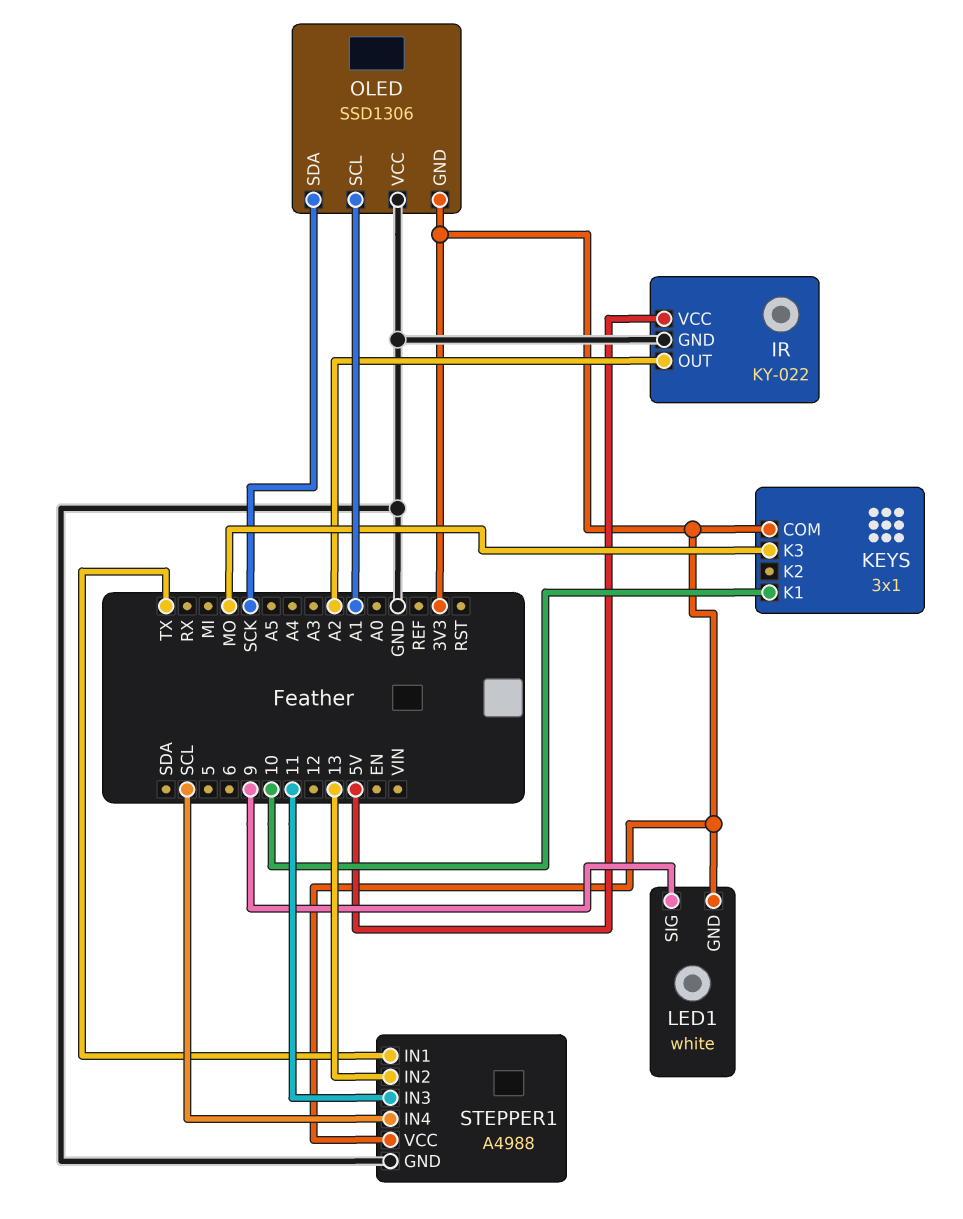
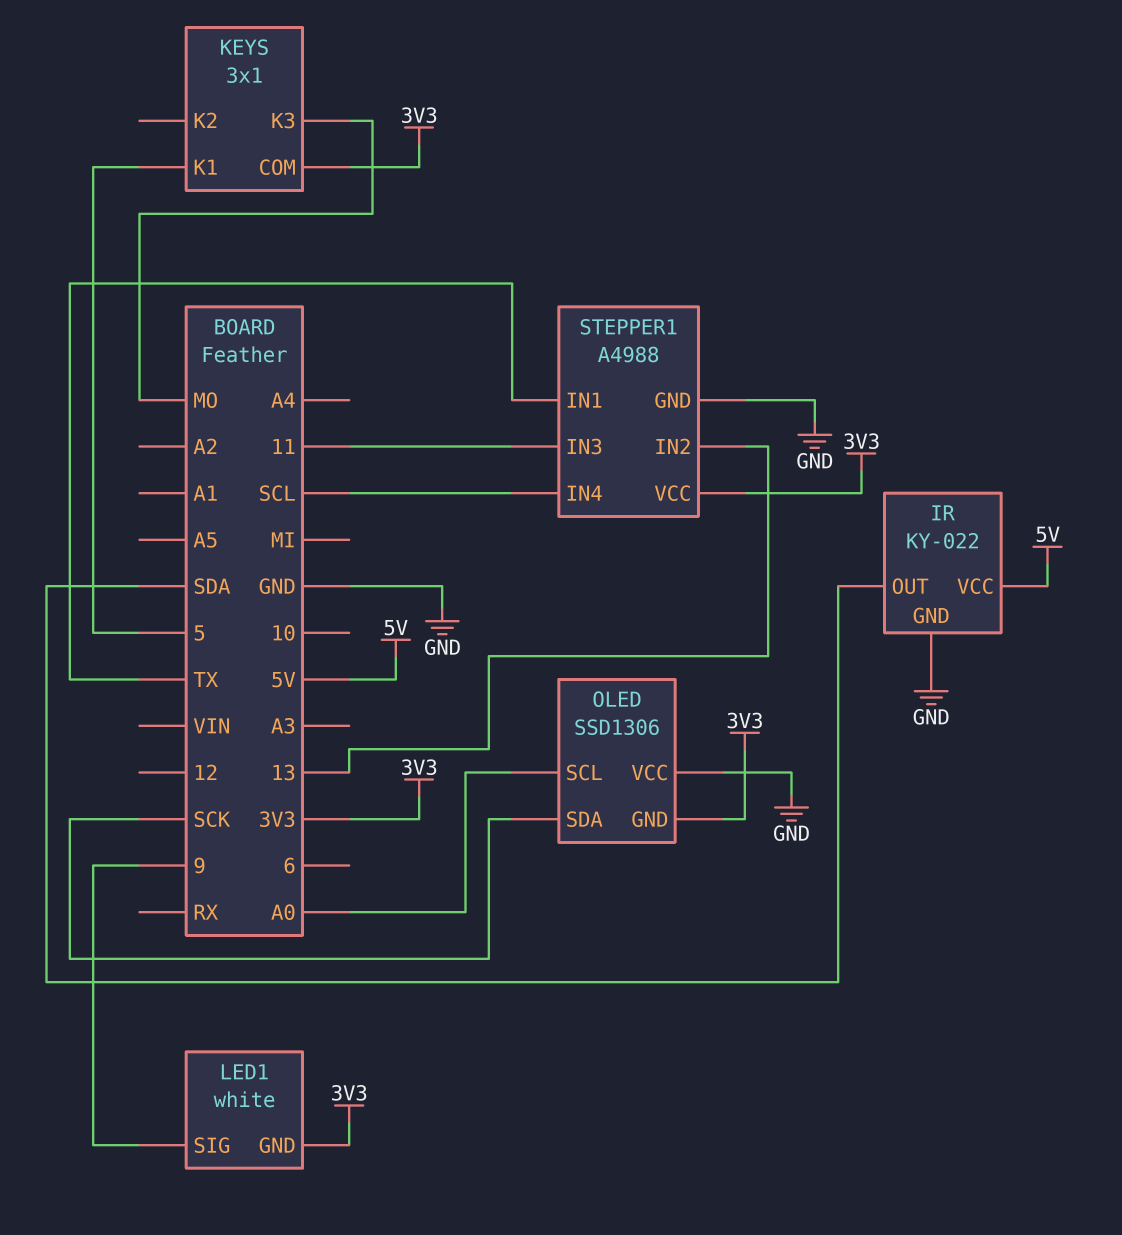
IR pin OUT: A2 -> SDA
KEYS pin K1: 10 -> 5
OLED pin SCL: A1 -> A0

